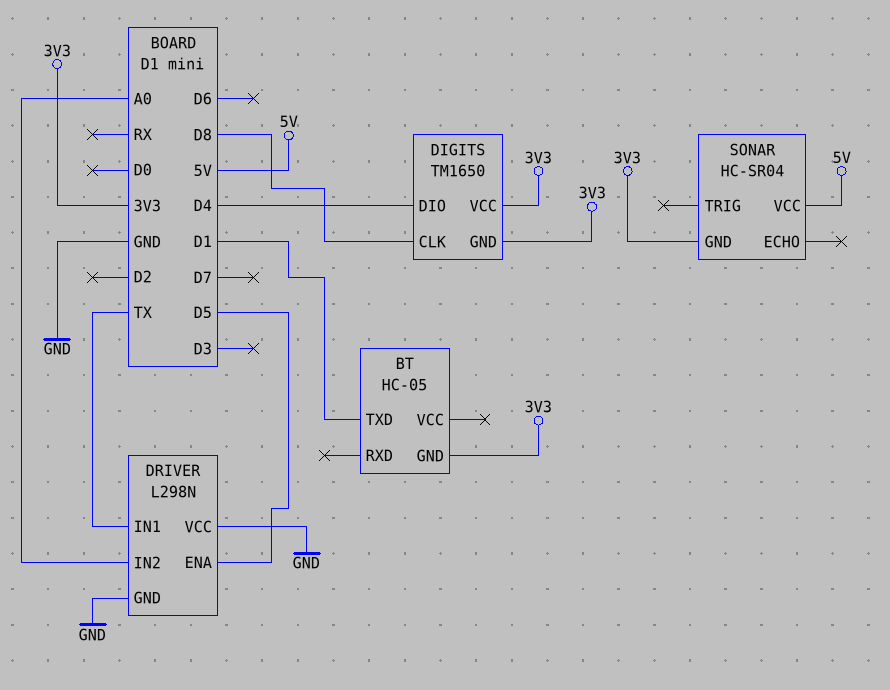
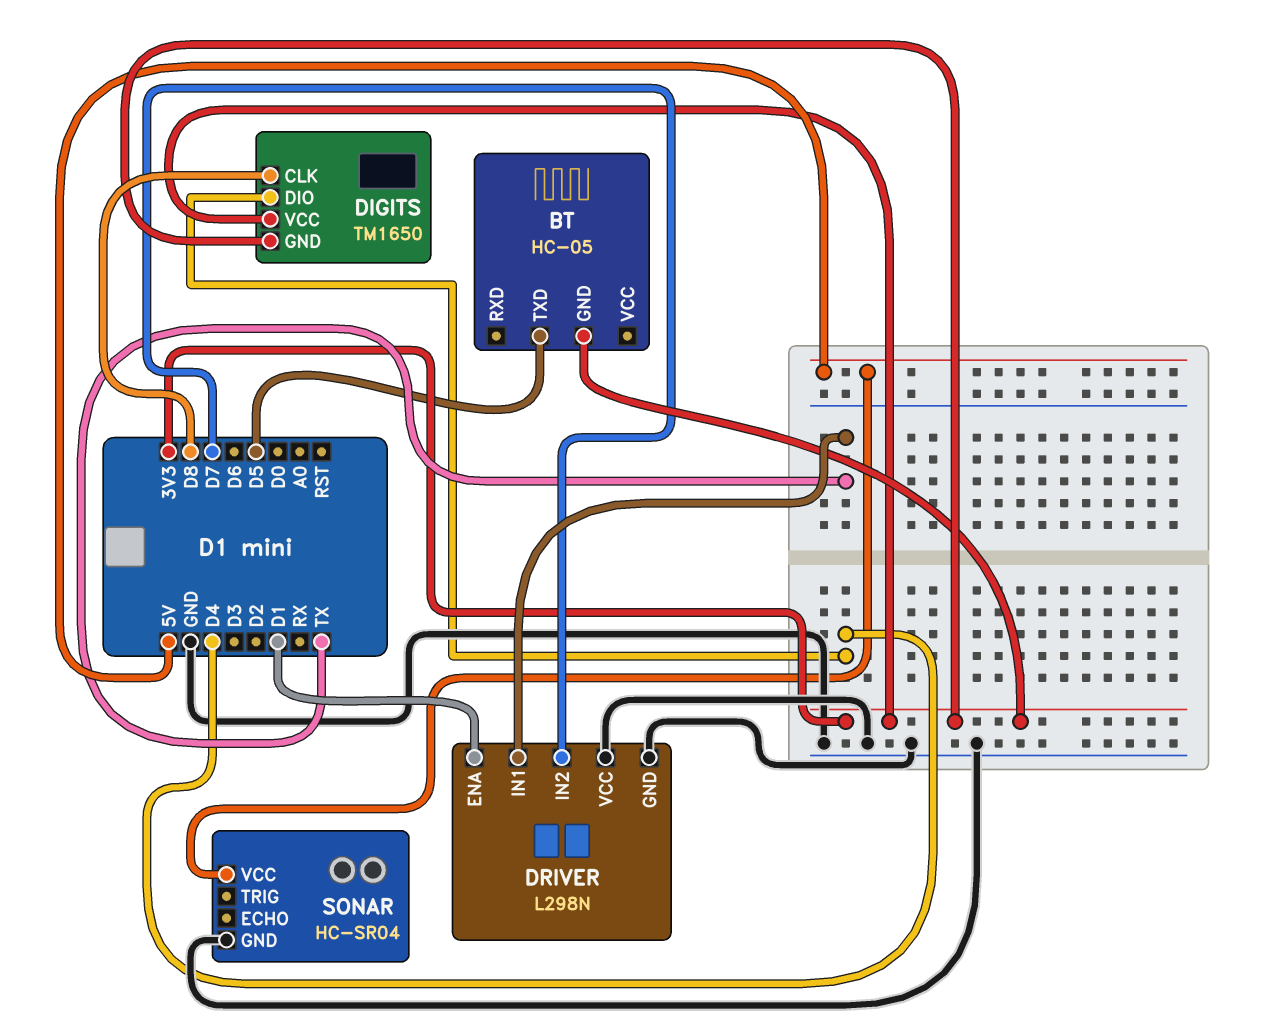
BT pin TXD: D1 -> D5
DRIVER pin ENA: D5 -> D1
DRIVER pin IN2: A0 -> D7
SONAR pin GND: 3V3 -> GND

